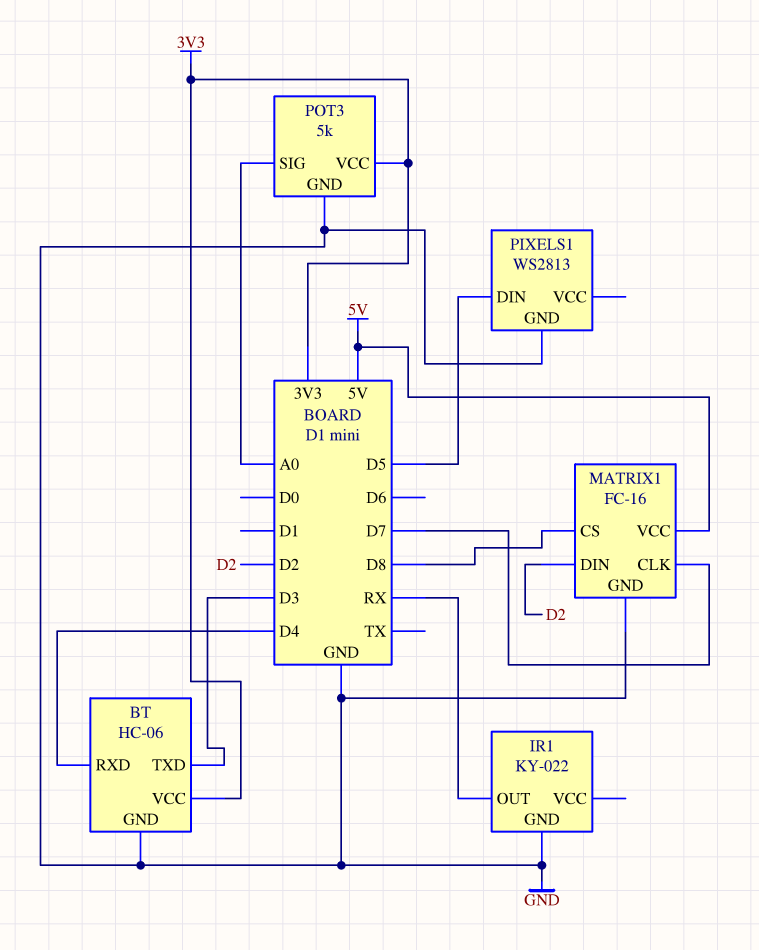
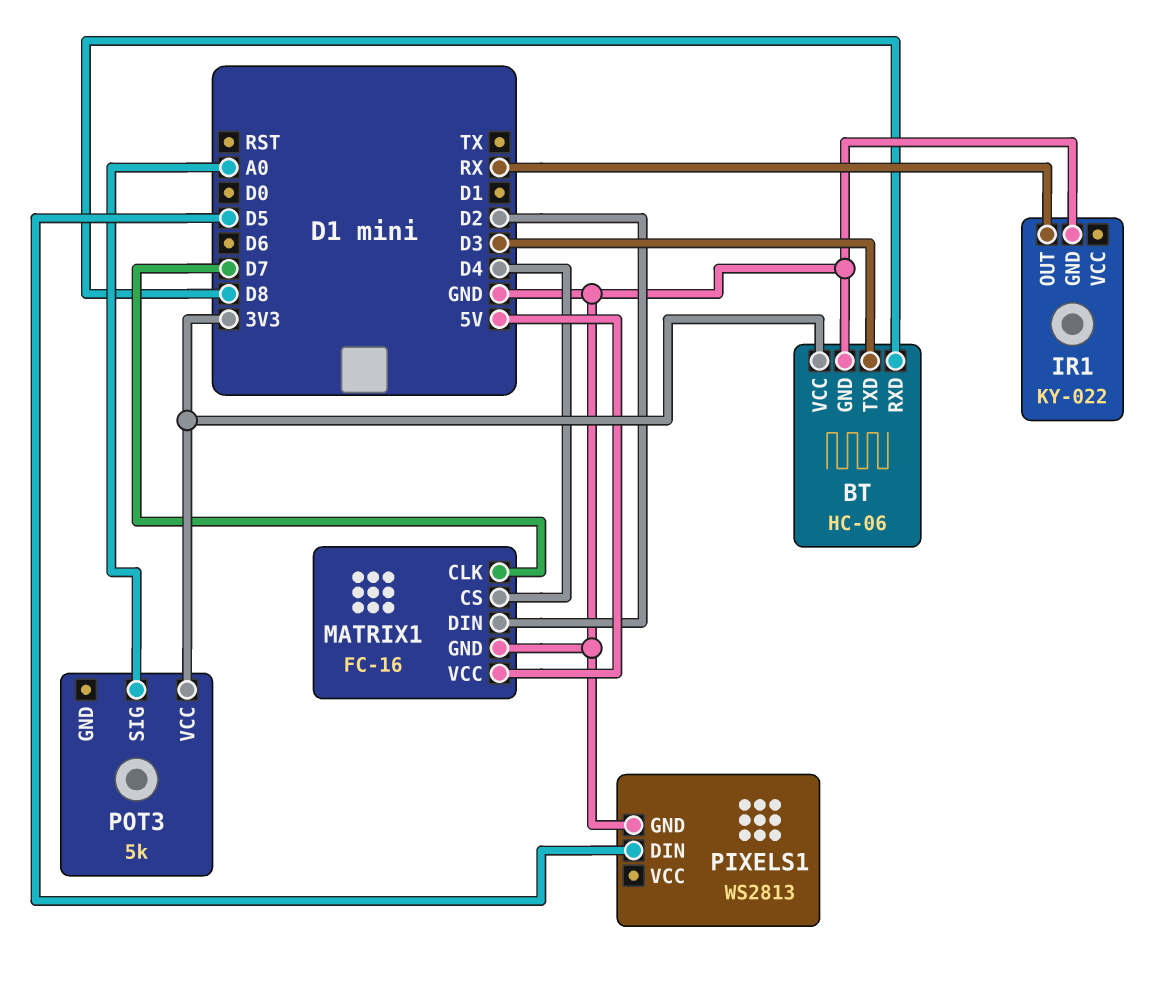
BT pin RXD: D4 -> D8
MATRIX1 pin CS: D8 -> D4
POT3 pin GND: GND -> none

